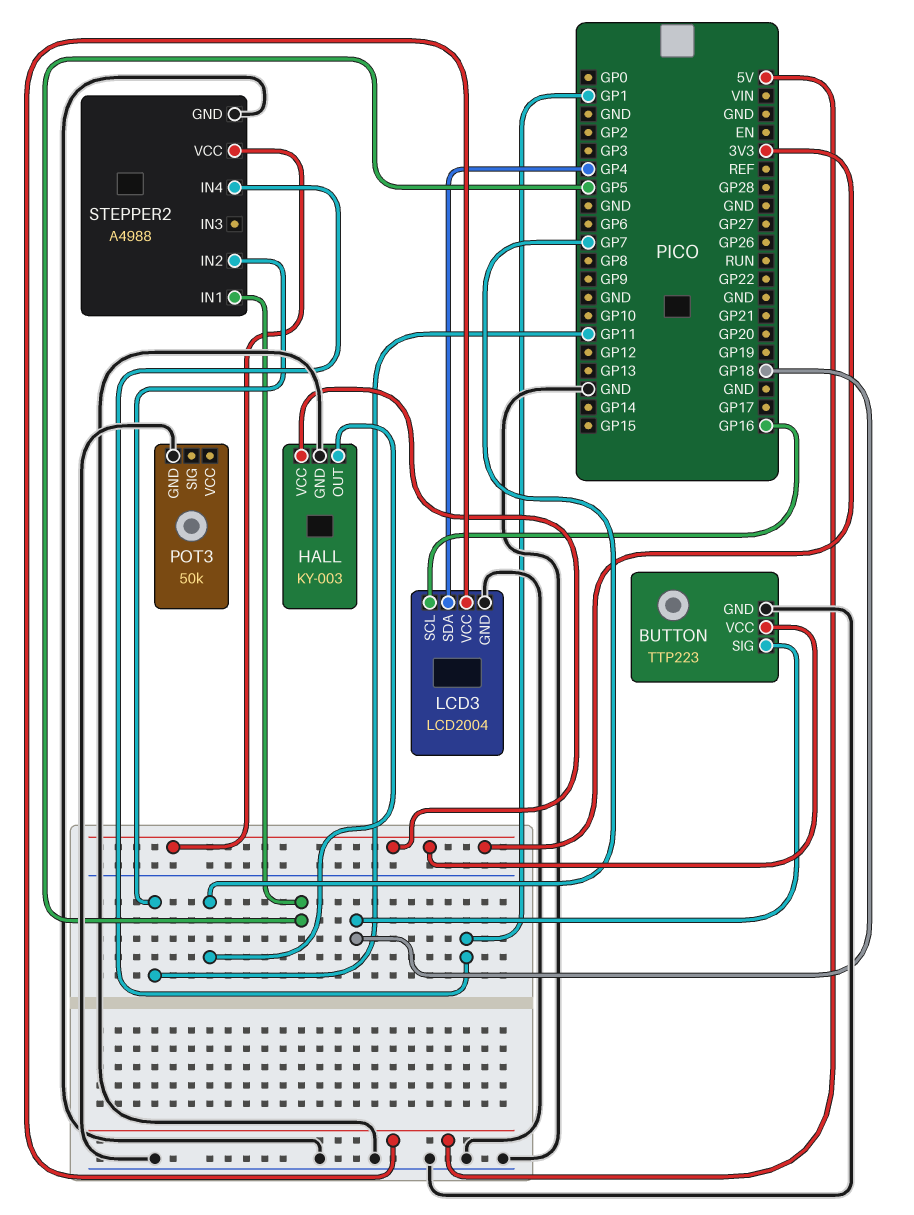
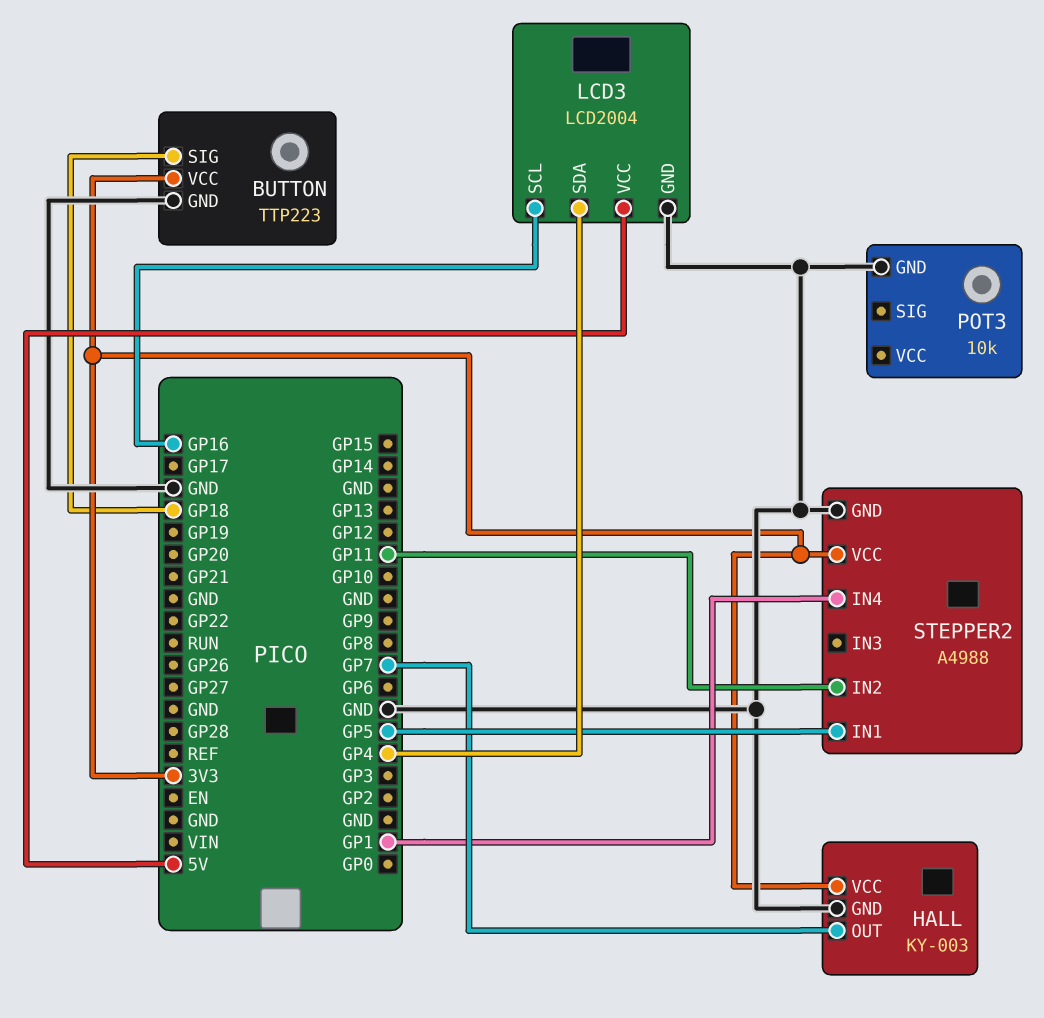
POT3: 50k -> 10k

